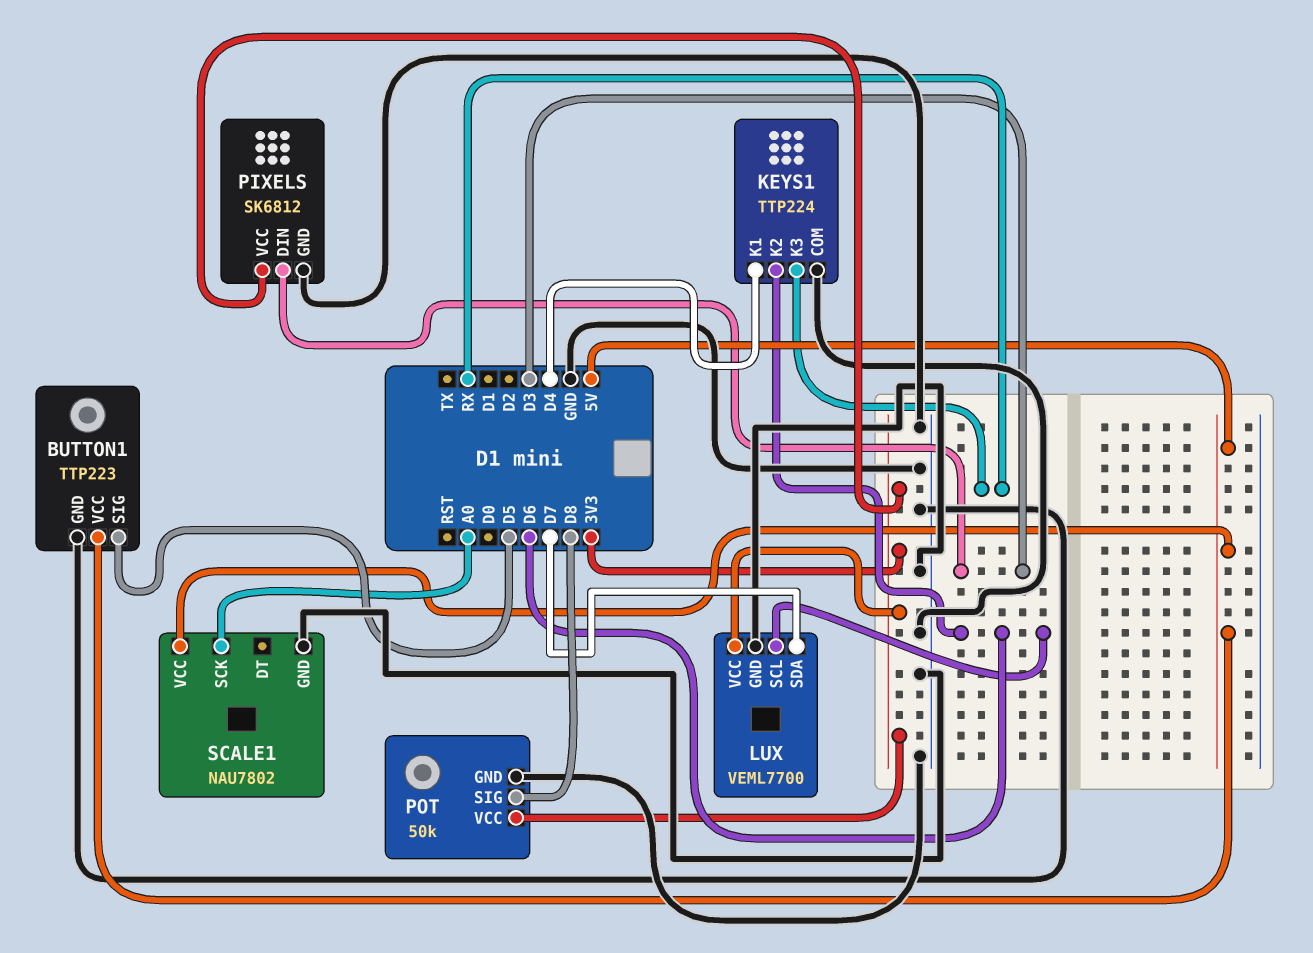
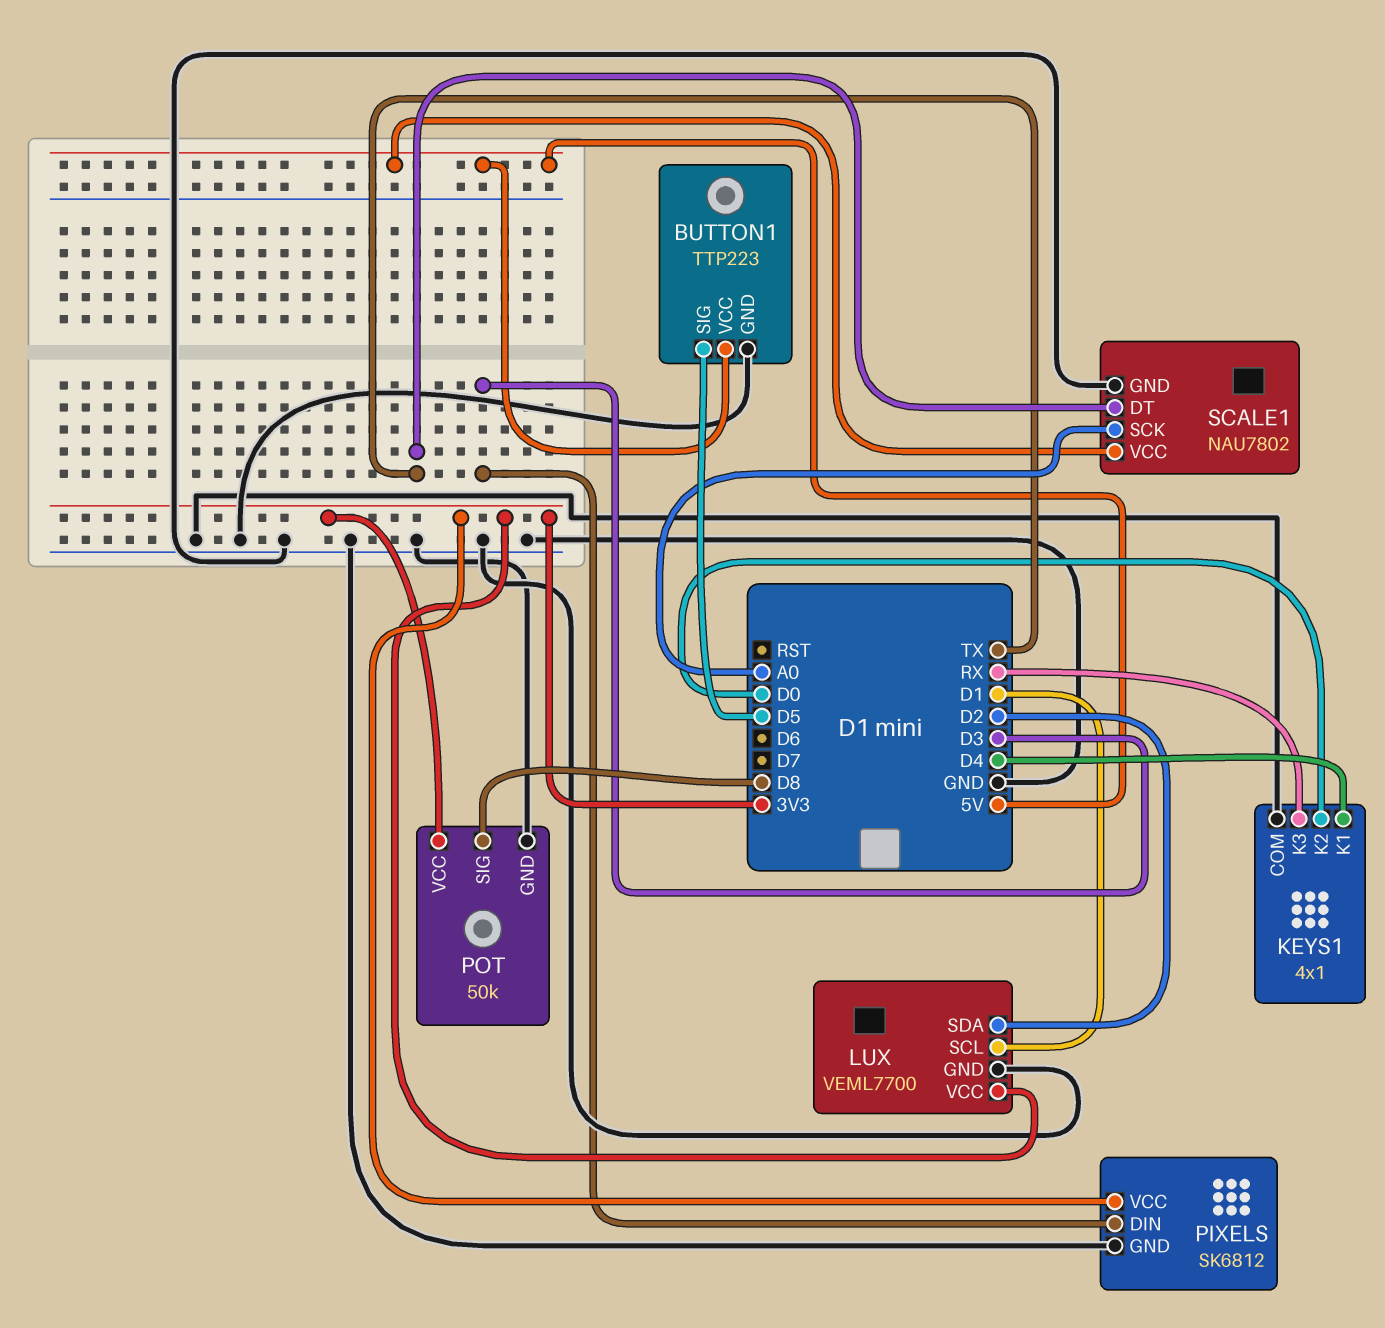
KEYS1: TTP224 -> 4x1
KEYS1 pin K2: D6 -> D0
LUX pin SCL: D6 -> D1
LUX pin SDA: D7 -> D2
SCALE1 pin DT: none -> TX

